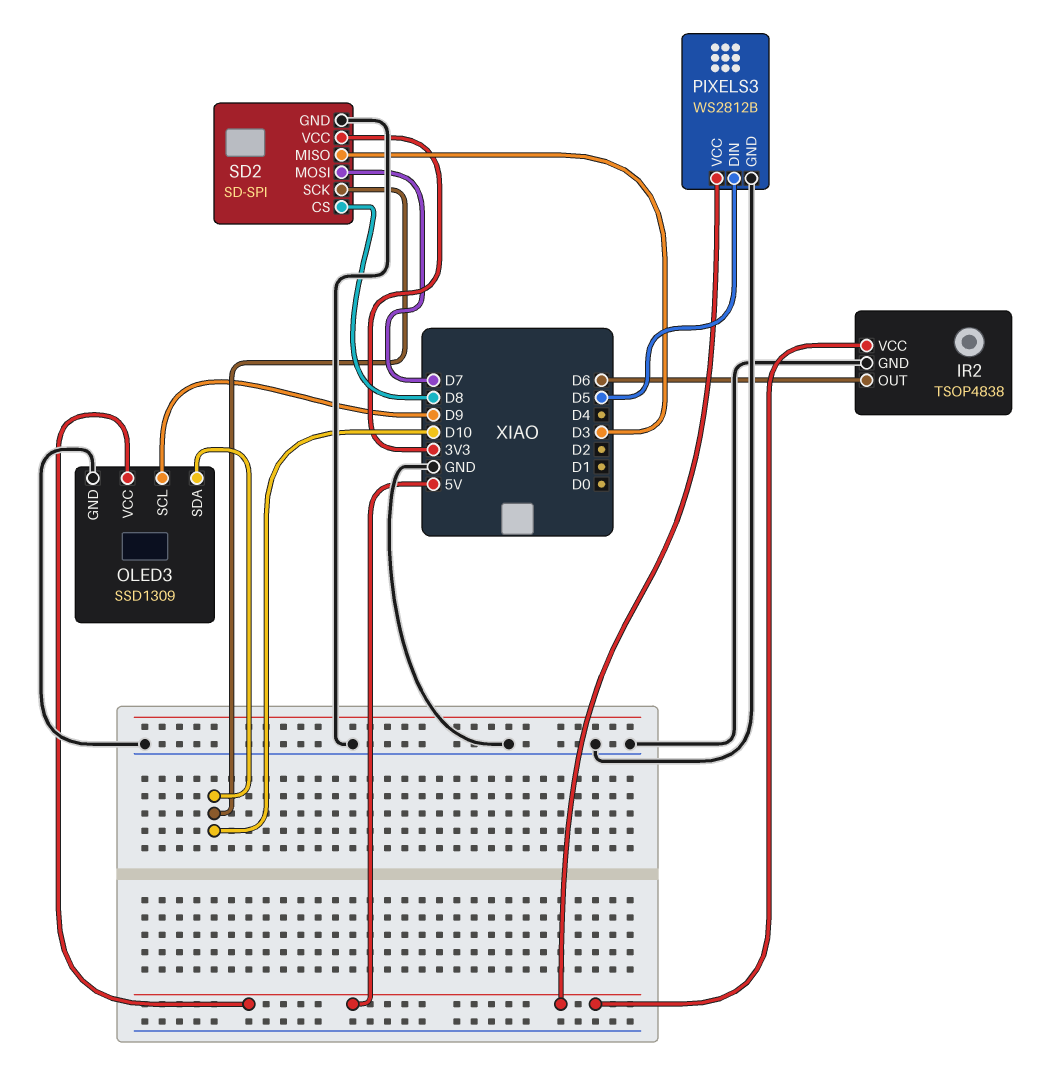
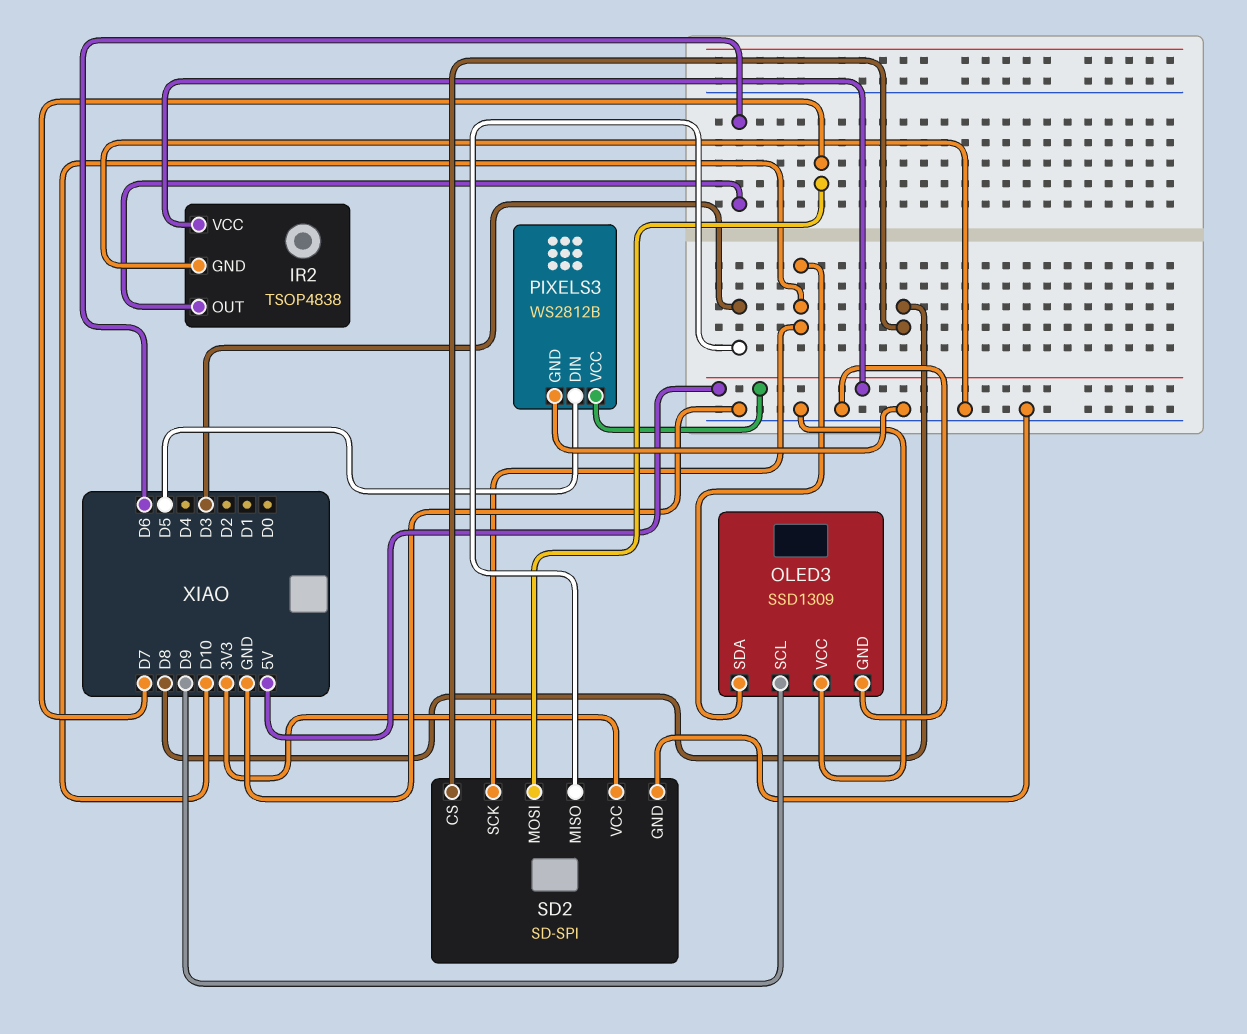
OLED3 pin VCC: 5V -> GND

